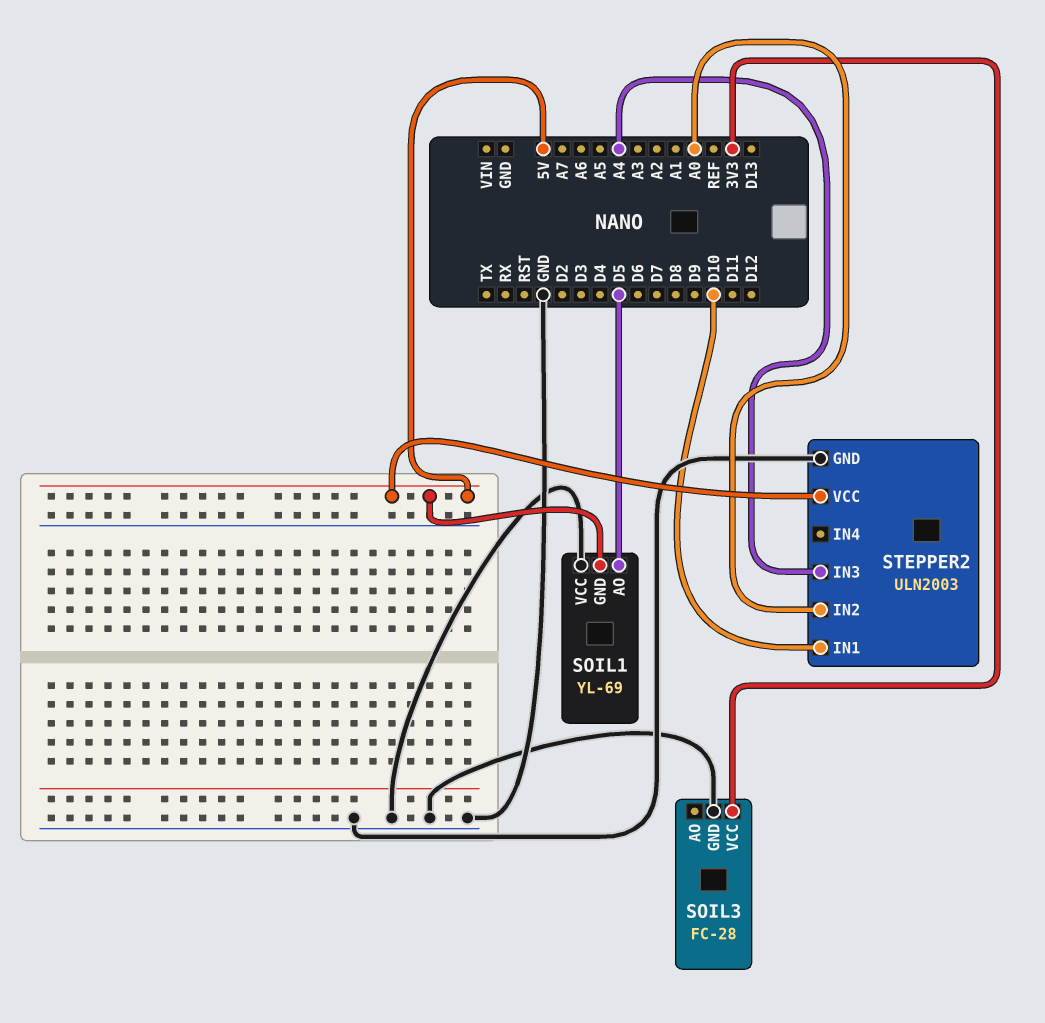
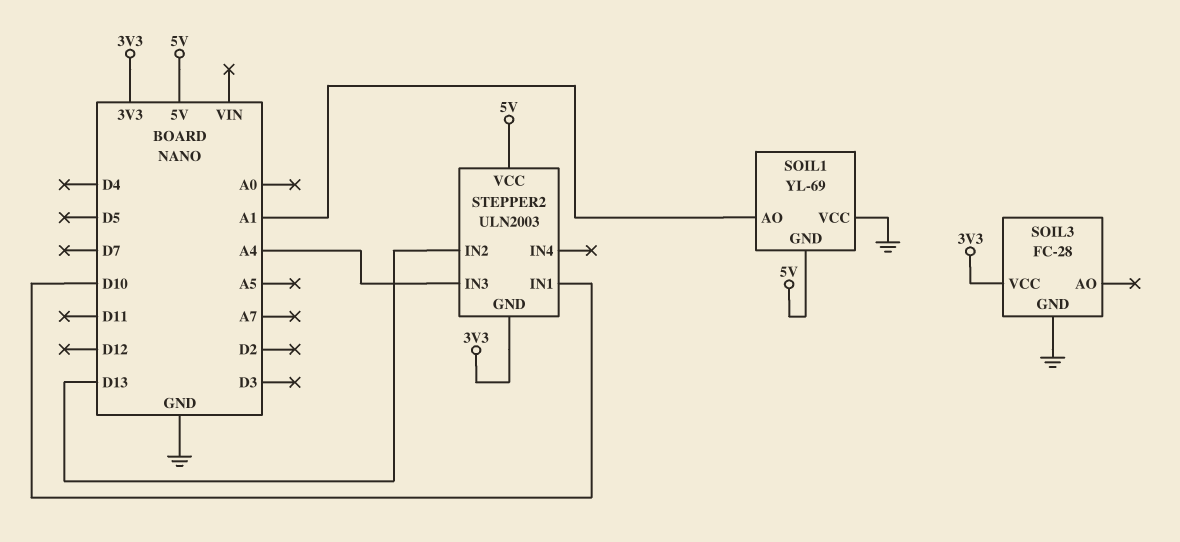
SOIL1 pin AO: D5 -> A1
STEPPER2 pin GND: GND -> 3V3
STEPPER2 pin IN2: A0 -> D13

